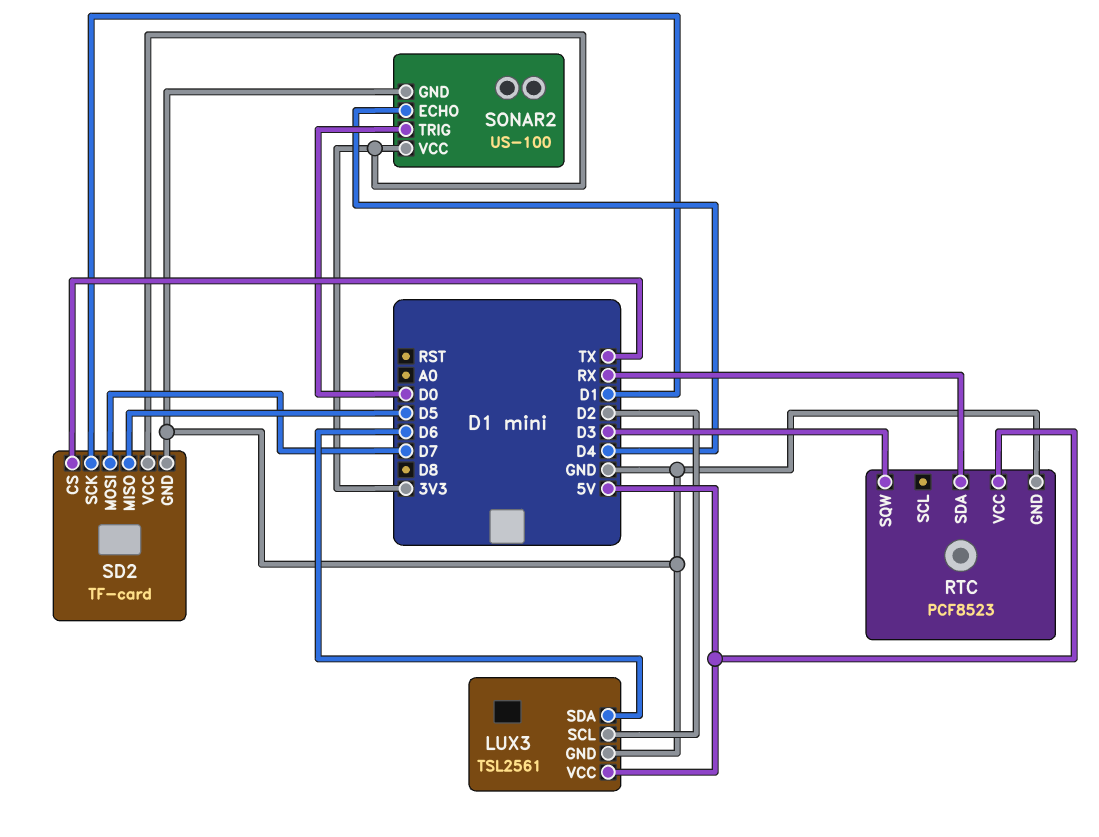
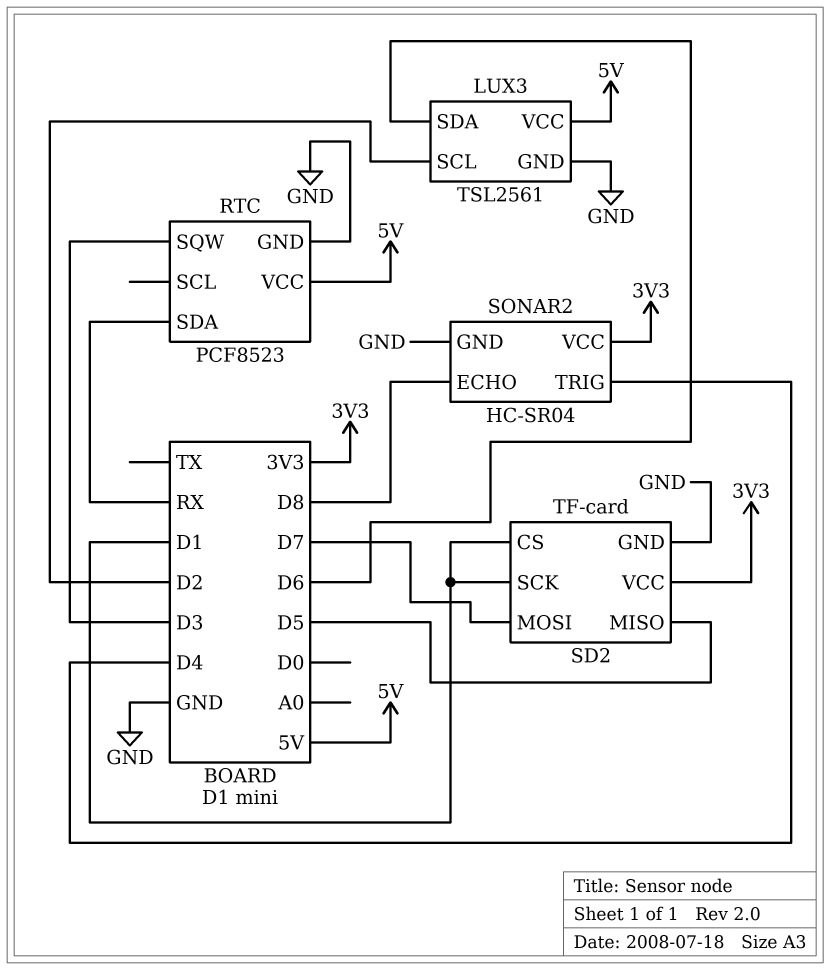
SD2 pin CS: TX -> D1
SONAR2: US-100 -> HC-SR04
SONAR2 pin ECHO: D4 -> D8
SONAR2 pin TRIG: D0 -> D4

